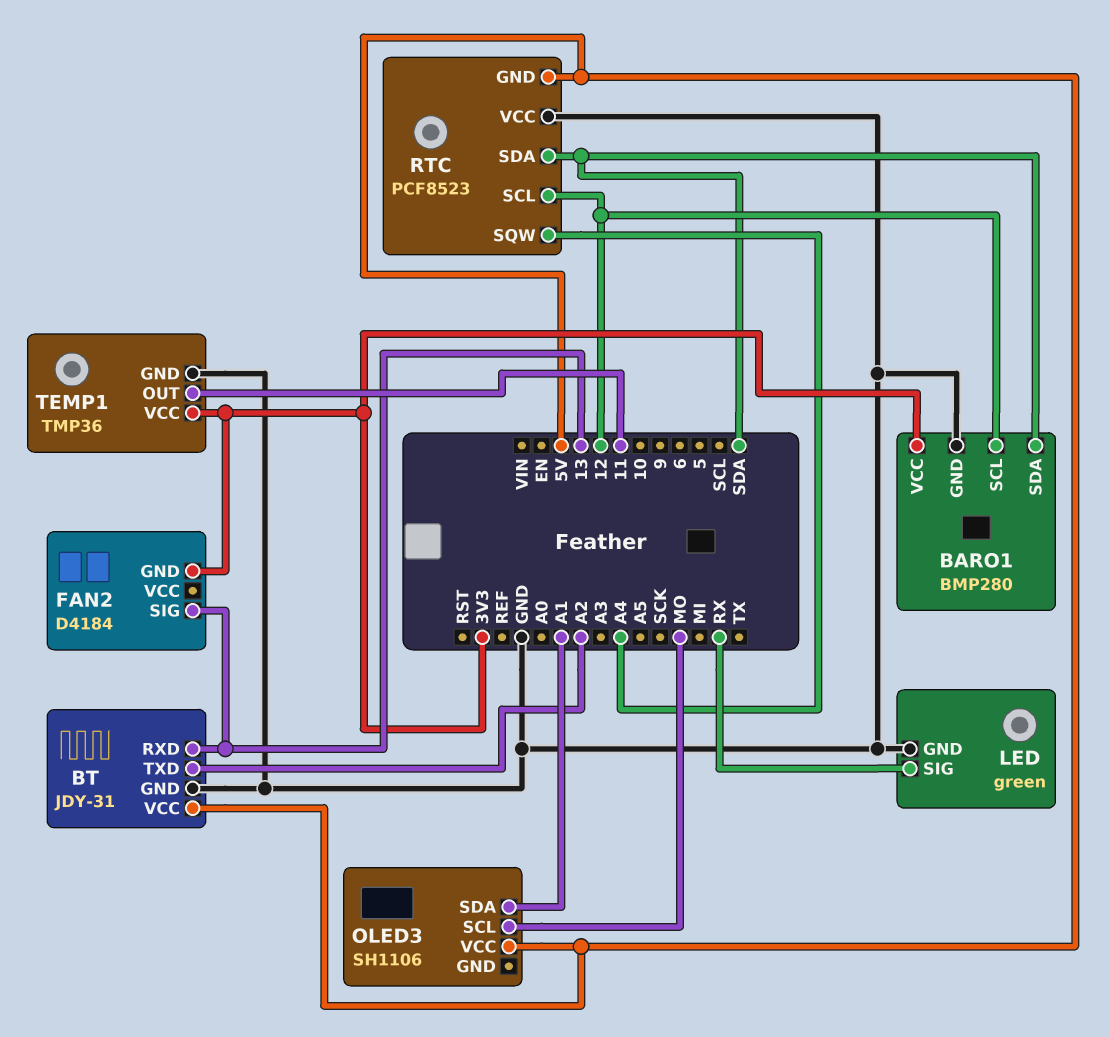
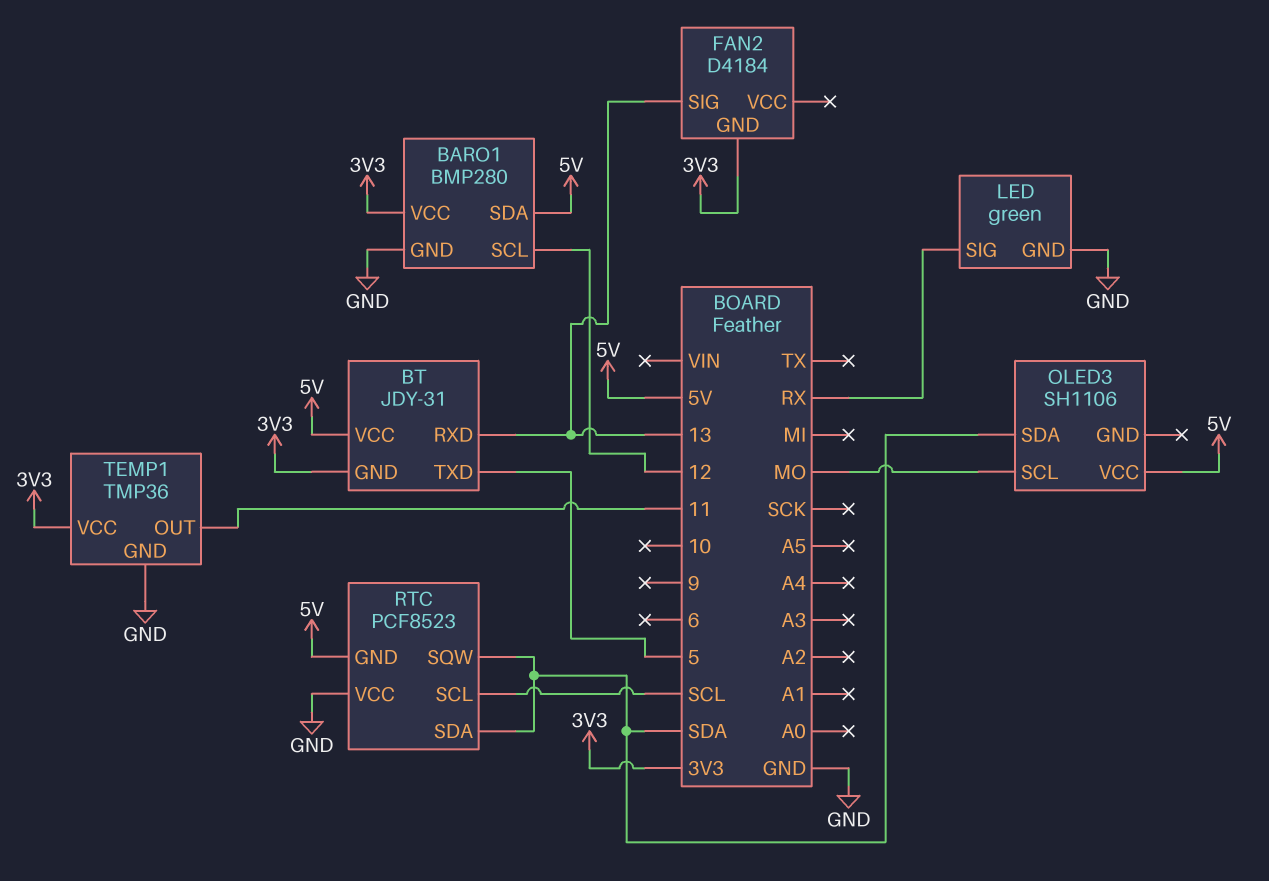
BARO1 pin SDA: SDA -> 5V
BT pin GND: GND -> 3V3
BT pin TXD: A2 -> 5
OLED3 pin SDA: A1 -> SDA
RTC pin SCL: 12 -> SCL
RTC pin SQW: A4 -> SDA

